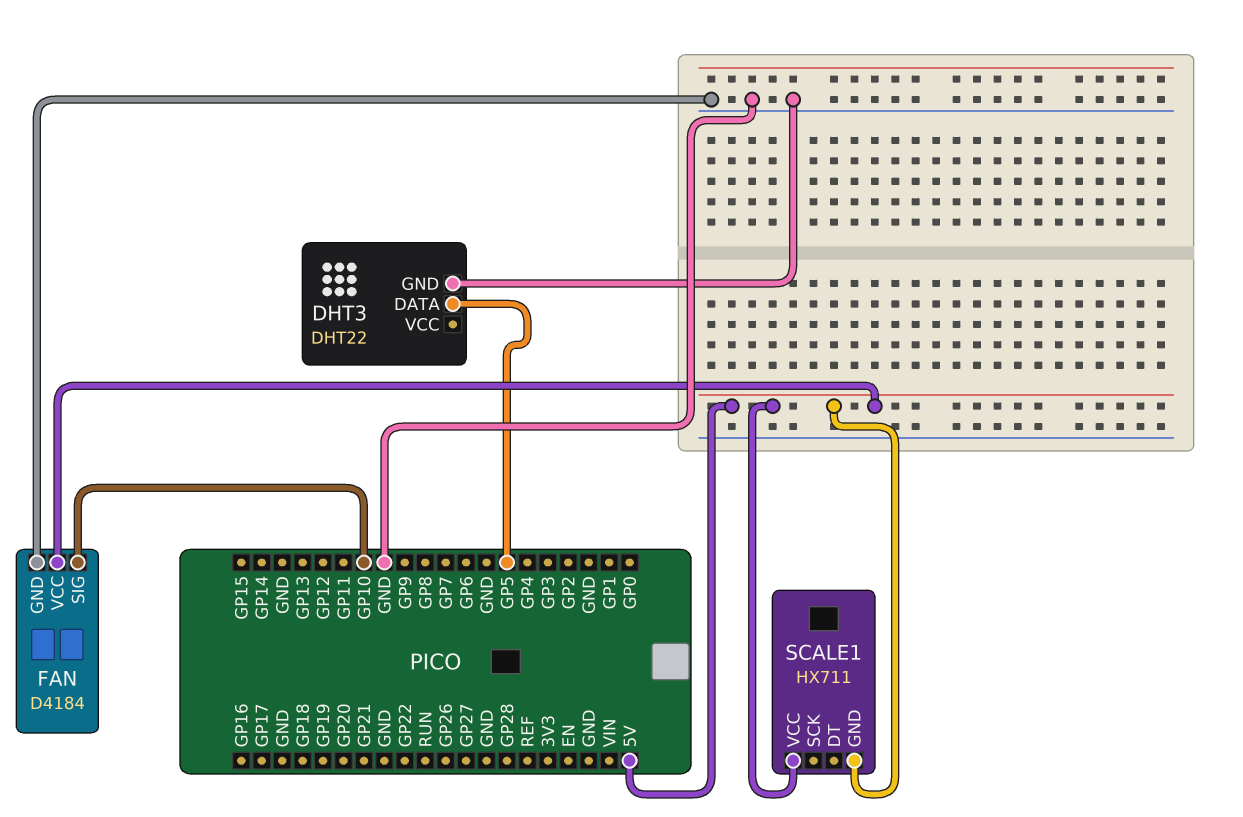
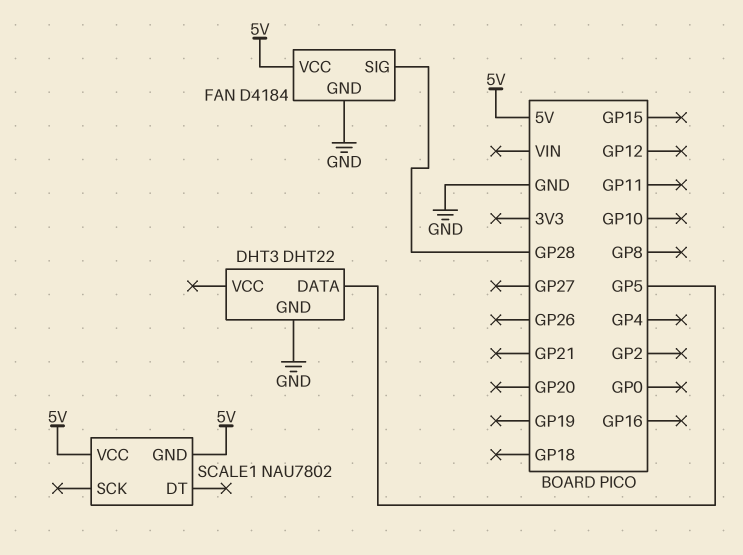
FAN pin SIG: GP10 -> GP28
SCALE1: HX711 -> NAU7802

